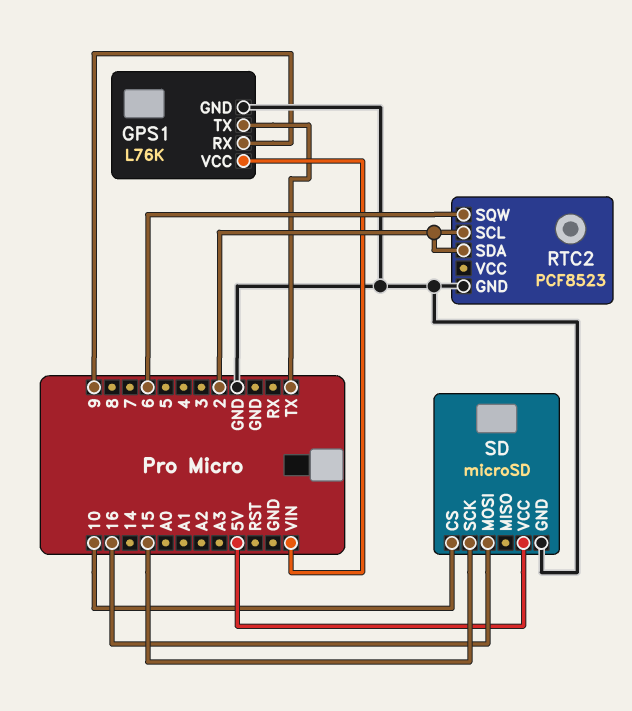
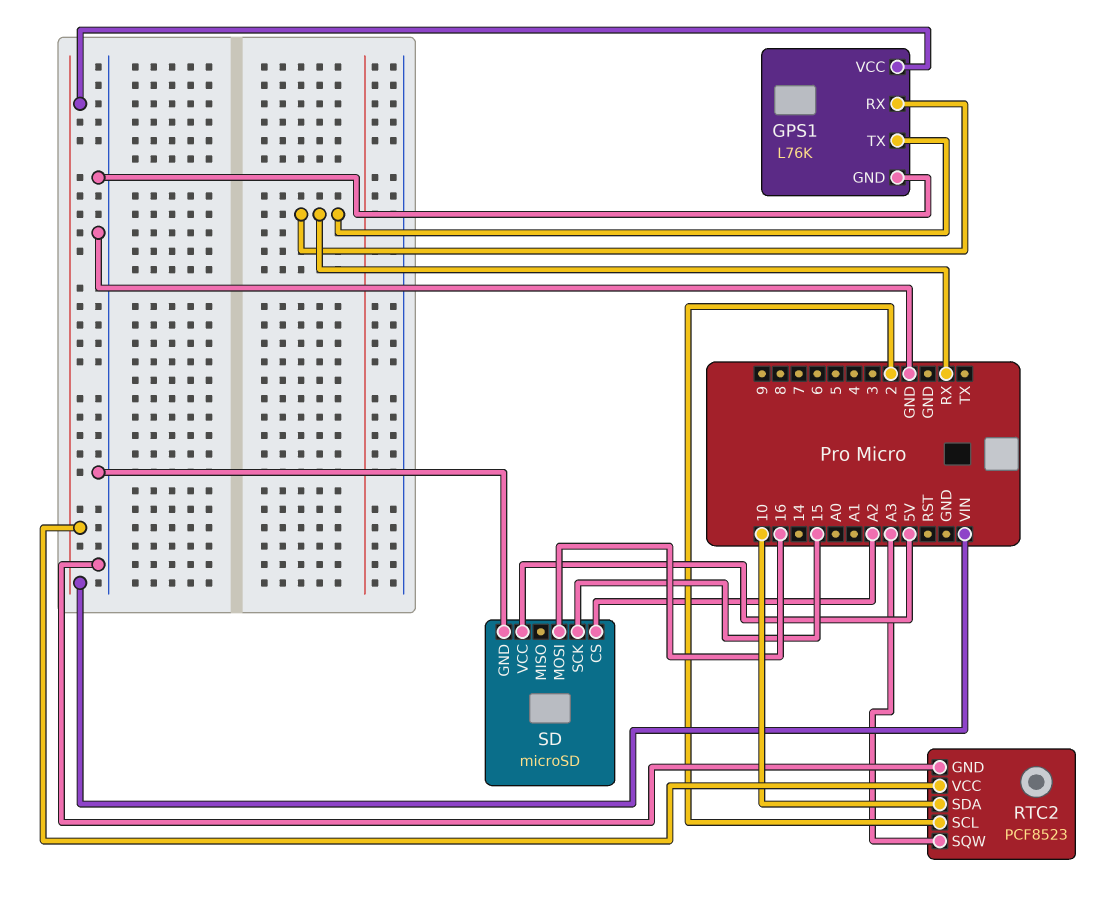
GPS1 pin RX: 9 -> RX
GPS1 pin TX: TX -> RX
RTC2 pin SDA: 2 -> 10
RTC2 pin SQW: 6 -> A3
RTC2 pin VCC: none -> VIN
SD pin CS: 10 -> A2

